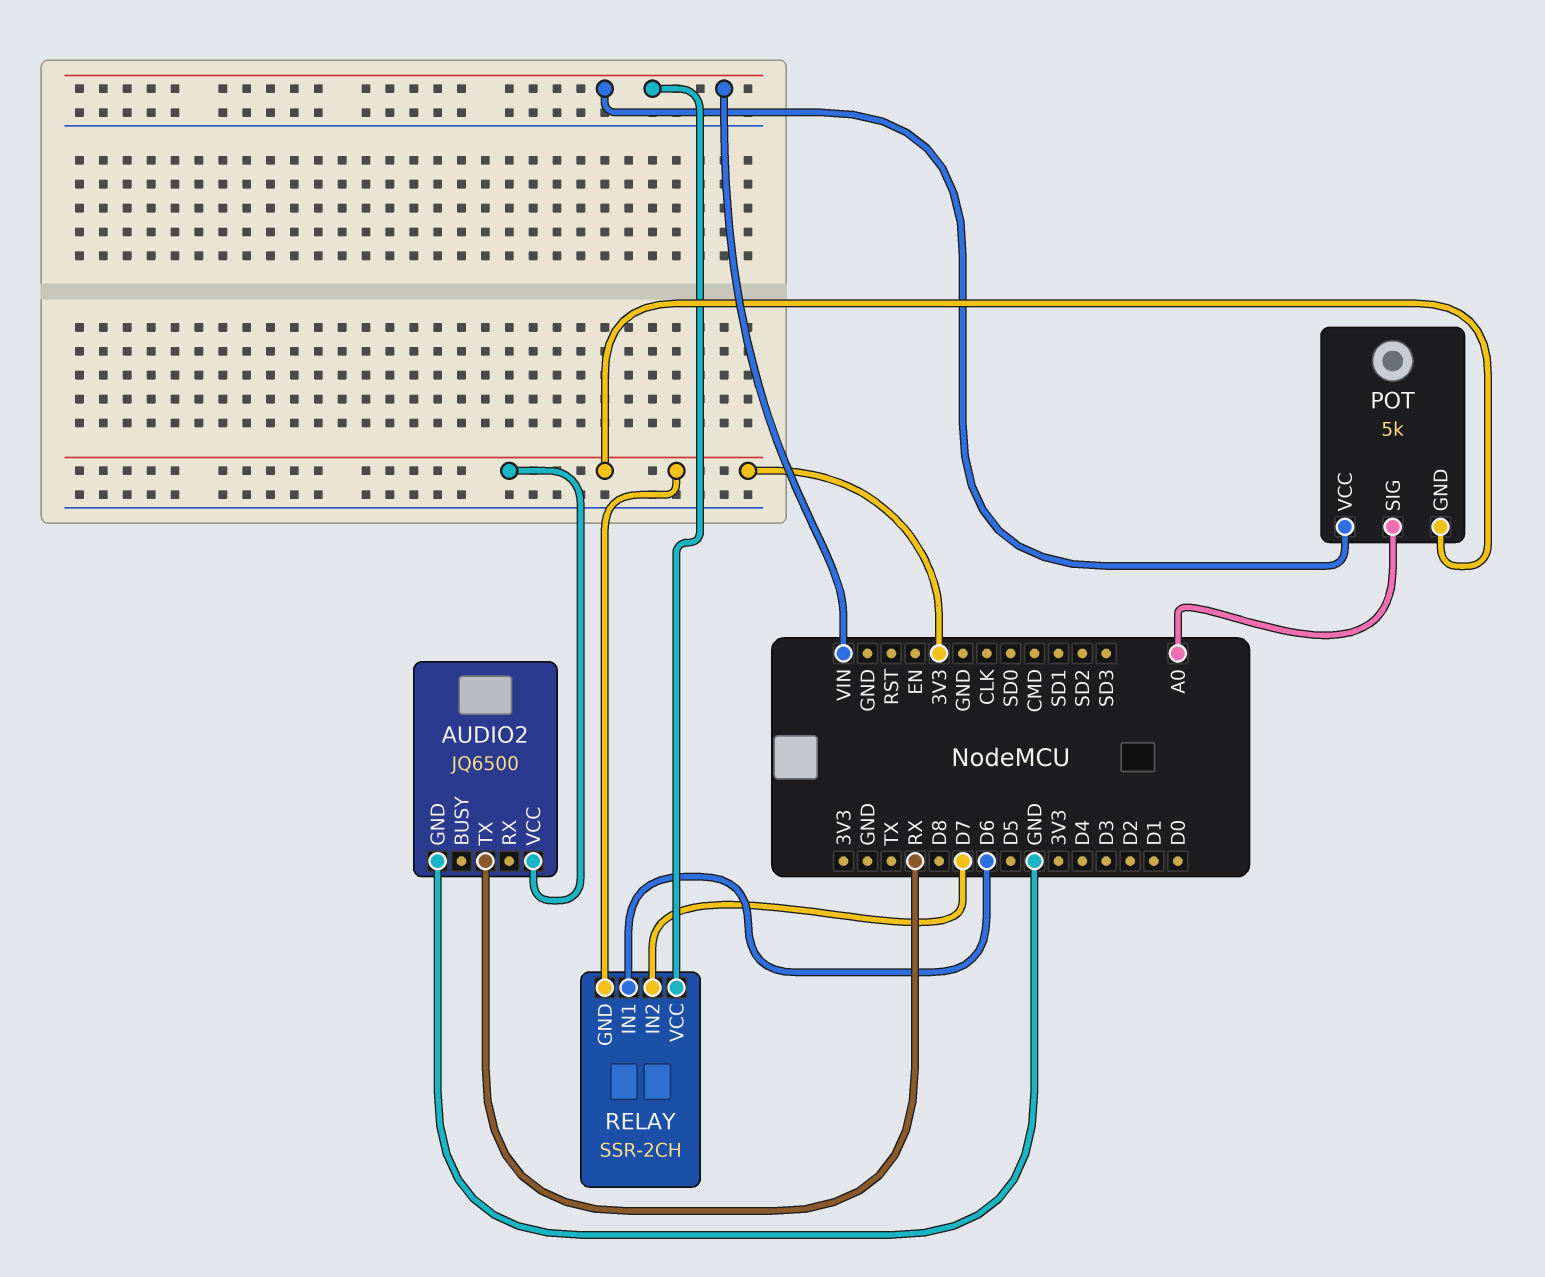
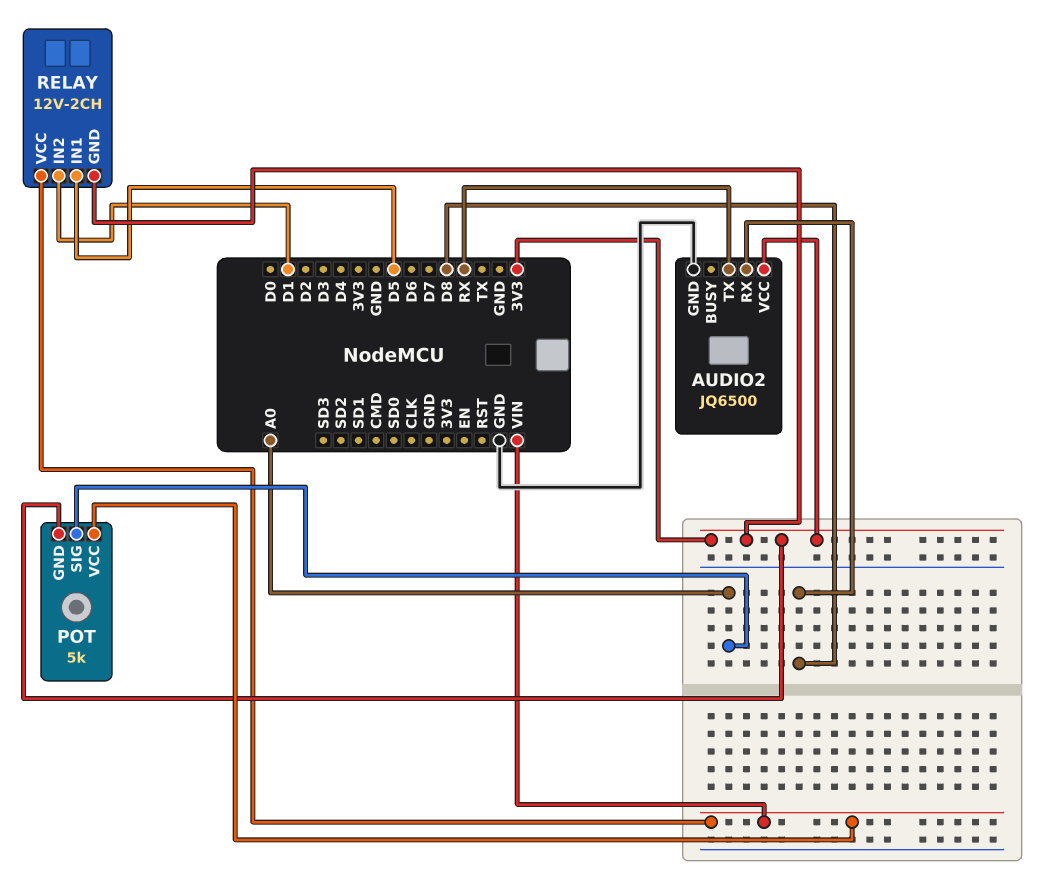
AUDIO2 pin RX: none -> D8
RELAY: SSR-2CH -> 12V-2CH
RELAY pin IN1: D6 -> D5
RELAY pin IN2: D7 -> D1

